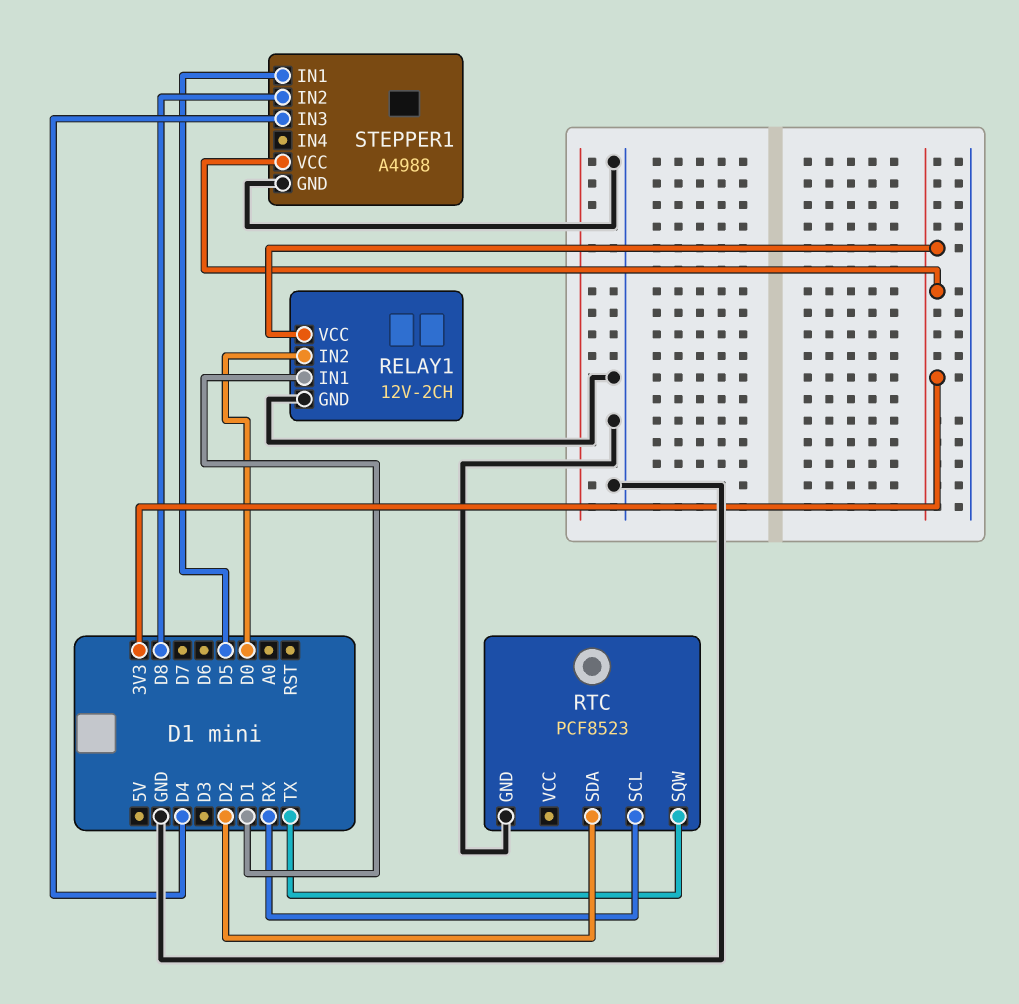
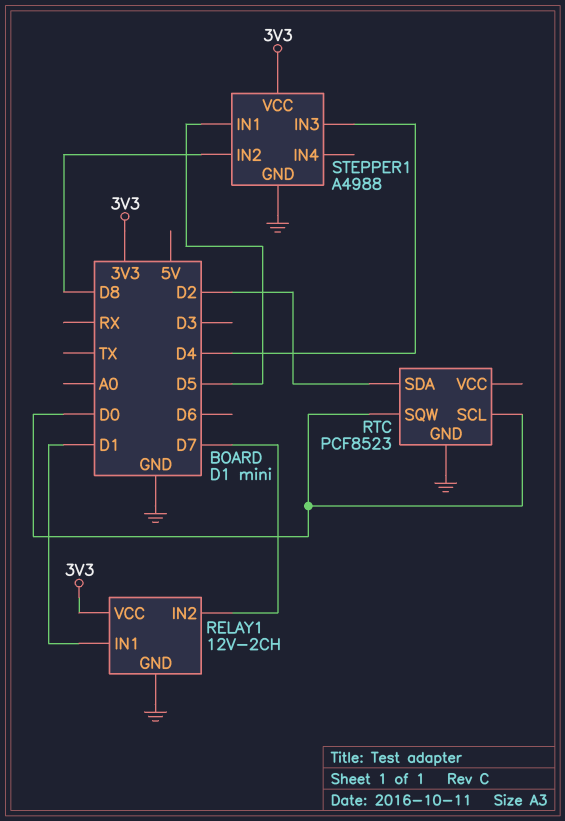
RELAY1 pin IN2: D0 -> D7
RTC pin SCL: RX -> D0
RTC pin SQW: TX -> D0

